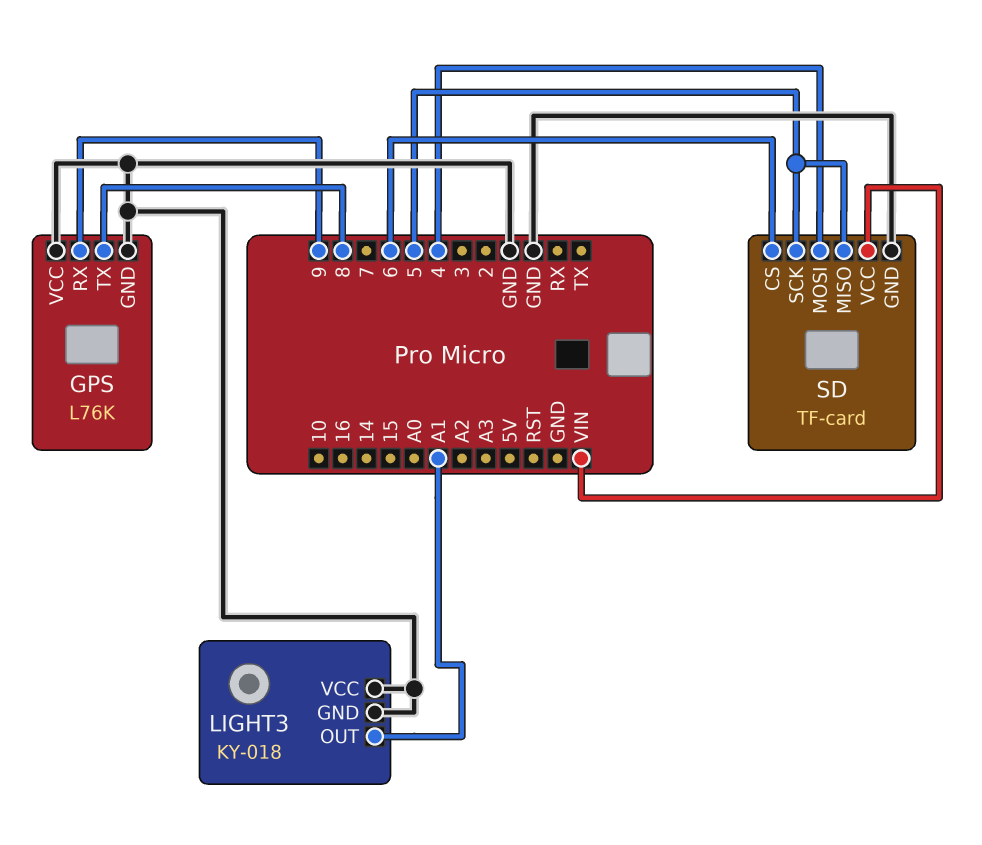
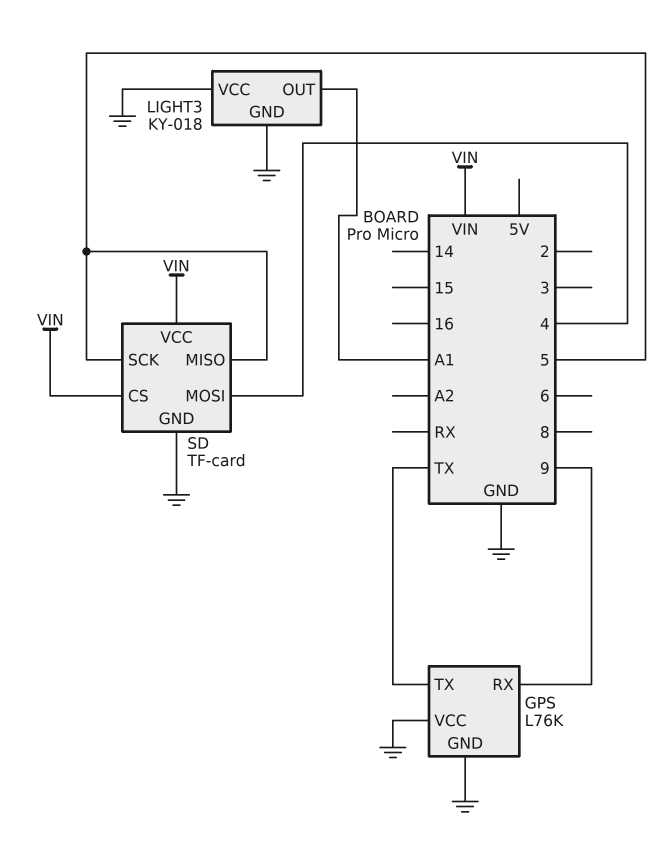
GPS pin TX: 8 -> TX
SD pin CS: 6 -> VIN

